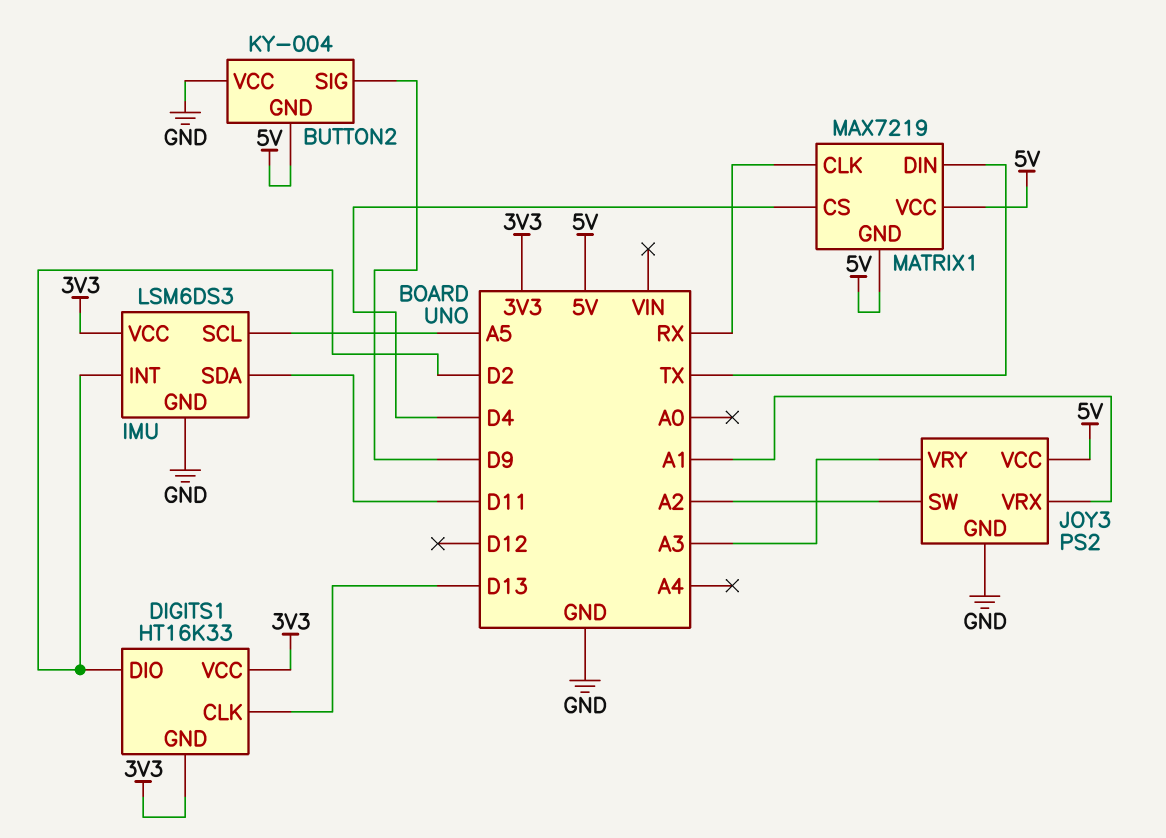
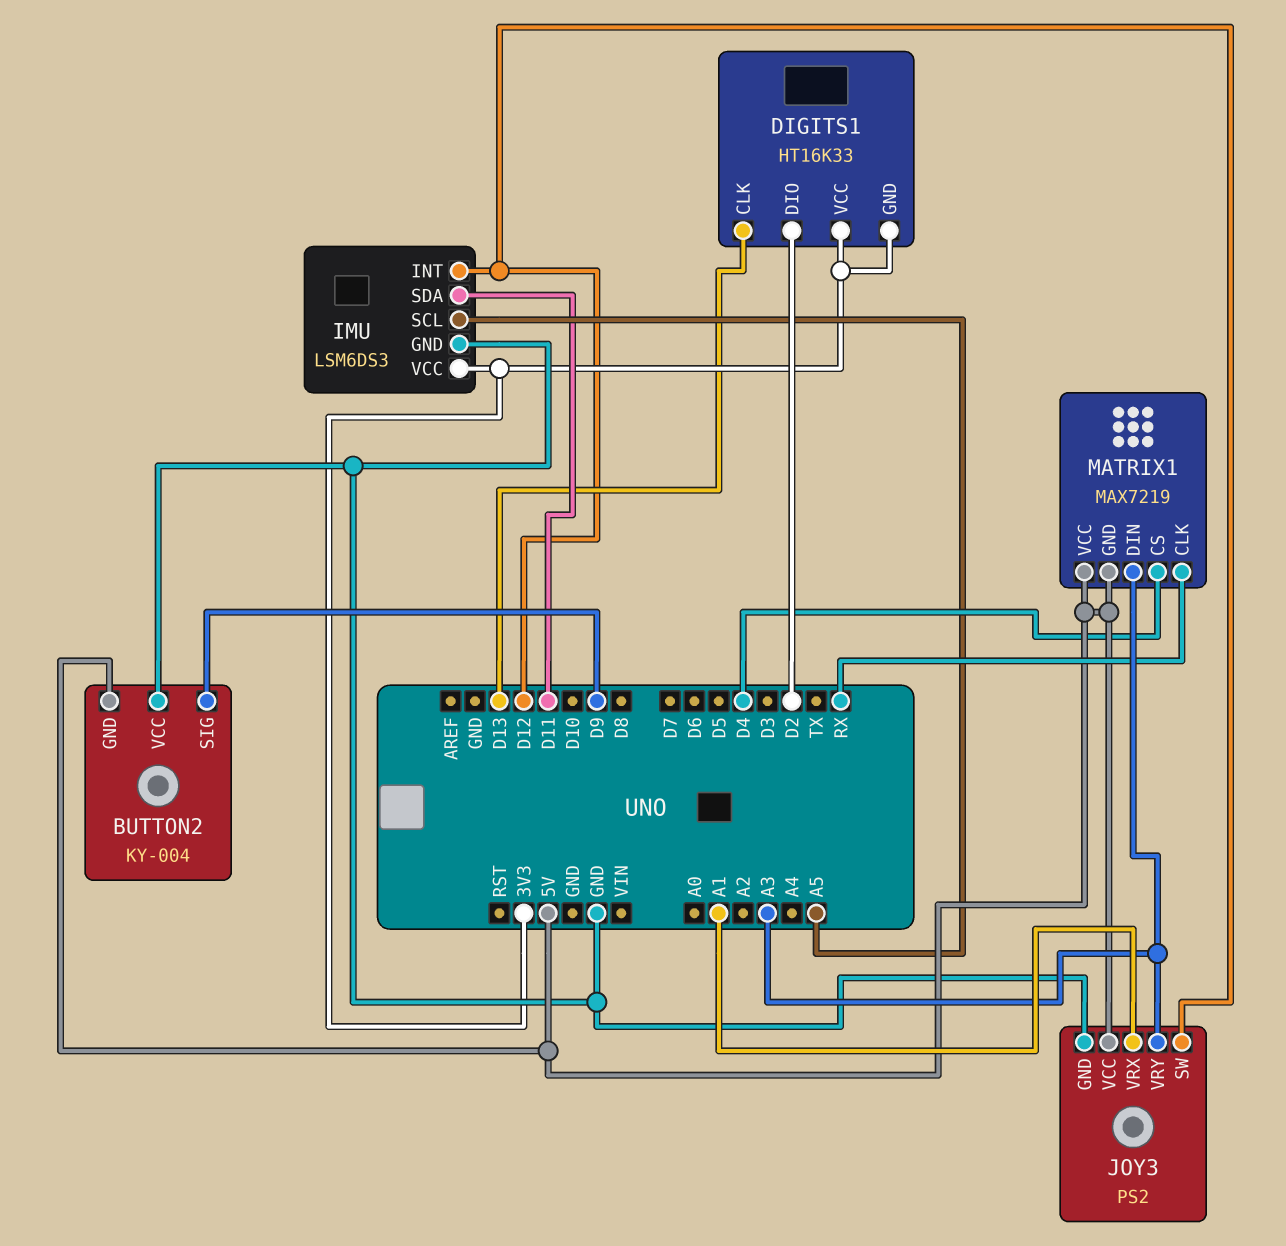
IMU pin INT: D2 -> D12
JOY3 pin SW: A2 -> D12
MATRIX1 pin DIN: TX -> A3

